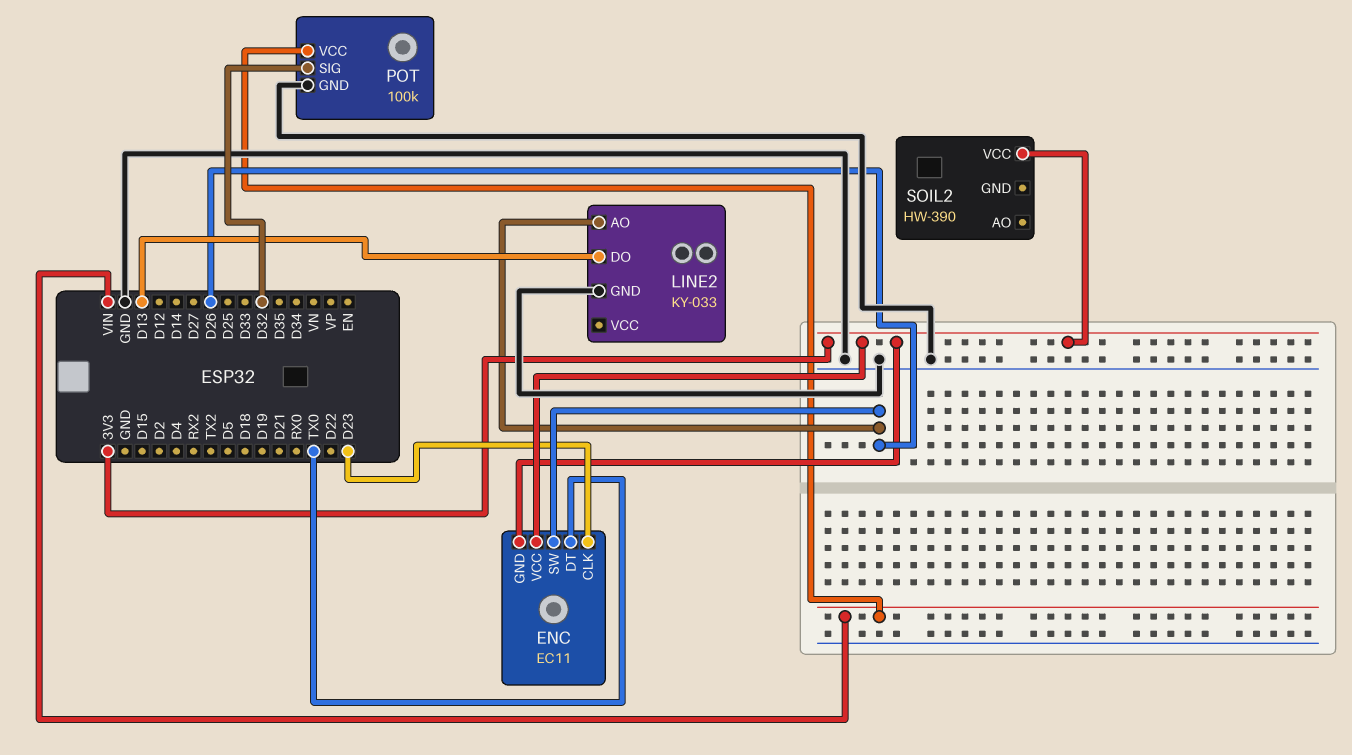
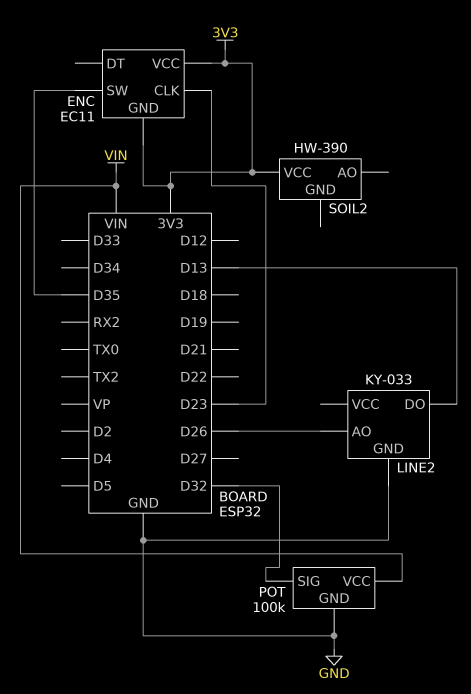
ENC pin DT: TX0 -> none
ENC pin SW: D26 -> D35

